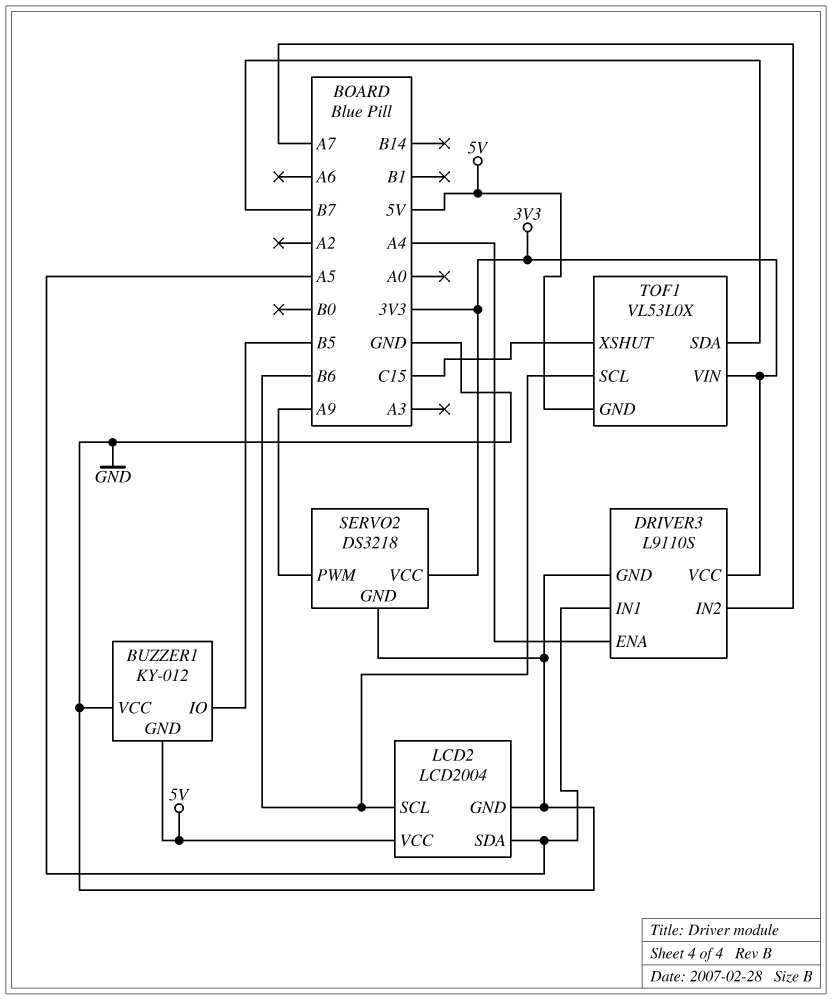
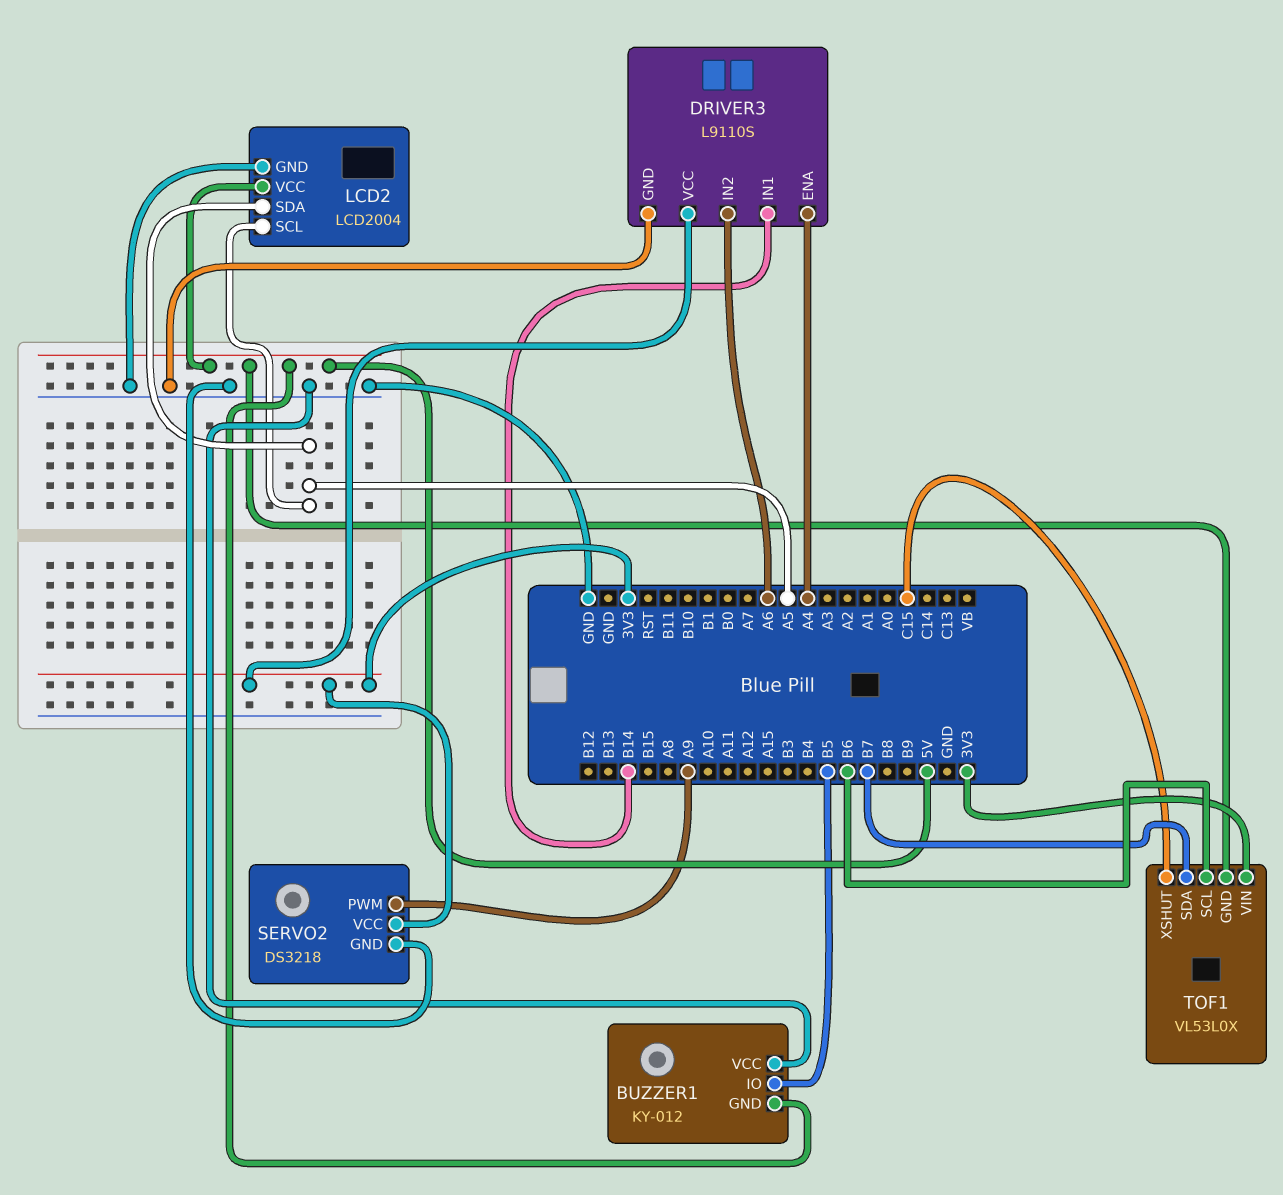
DRIVER3 pin IN1: A5 -> B14
DRIVER3 pin IN2: A7 -> A6
LCD2 pin SCL: B6 -> A5

